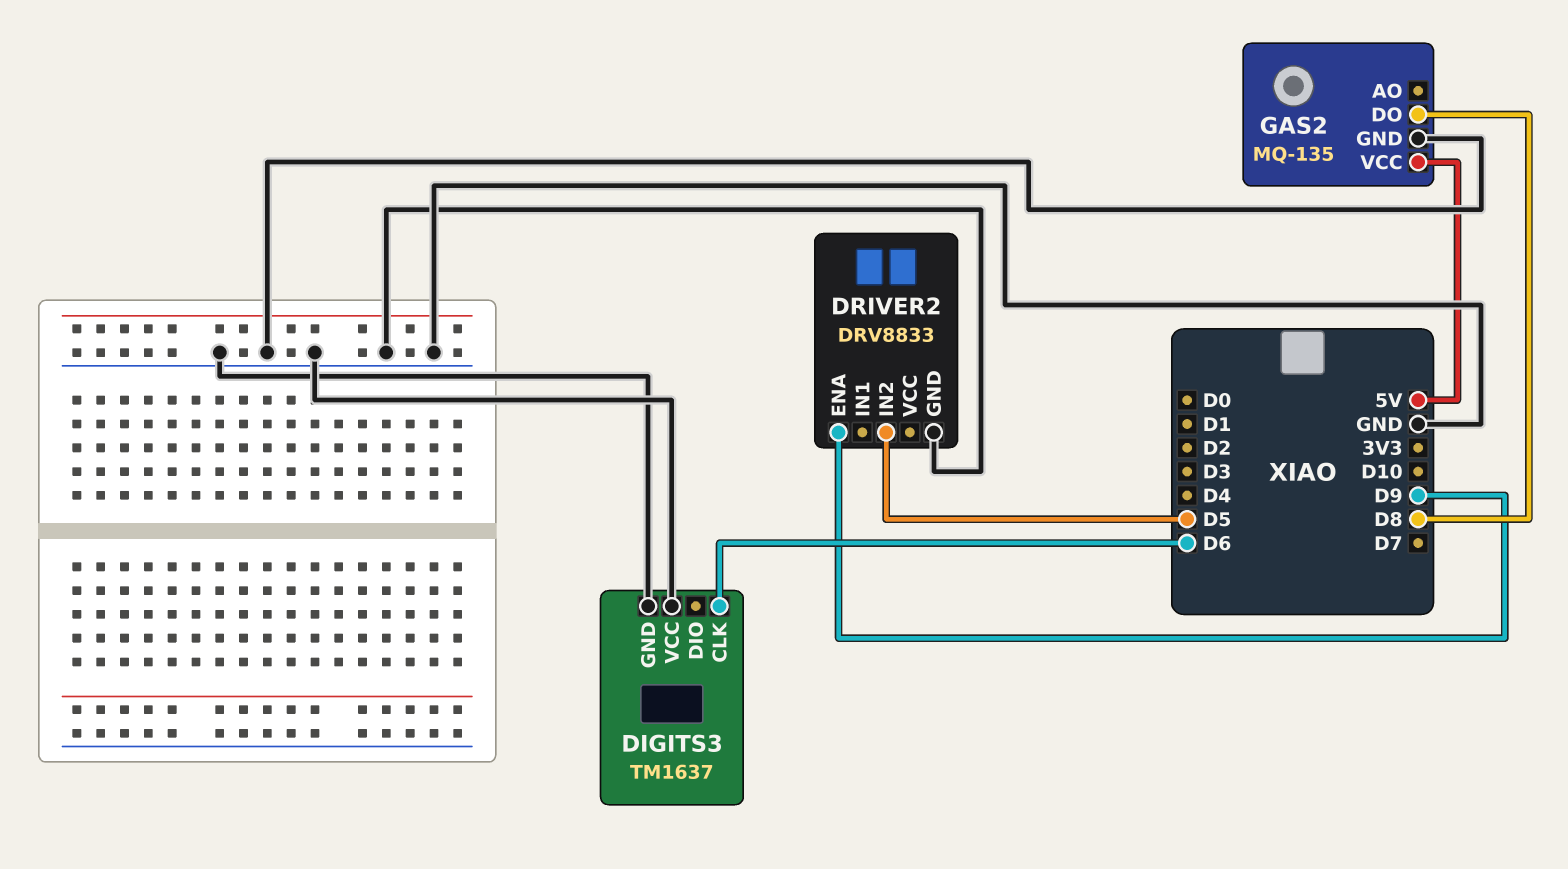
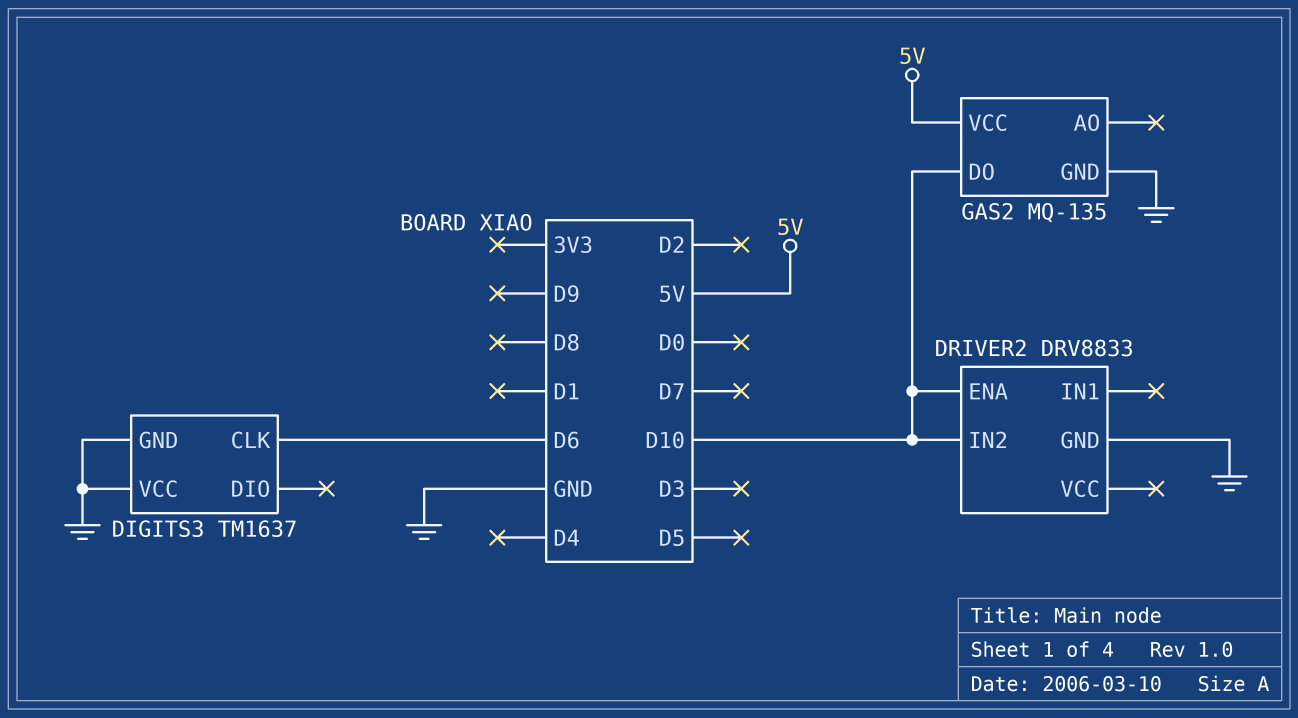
DRIVER2 pin ENA: D9 -> D10
DRIVER2 pin IN2: D5 -> D10
GAS2 pin DO: D8 -> D10

